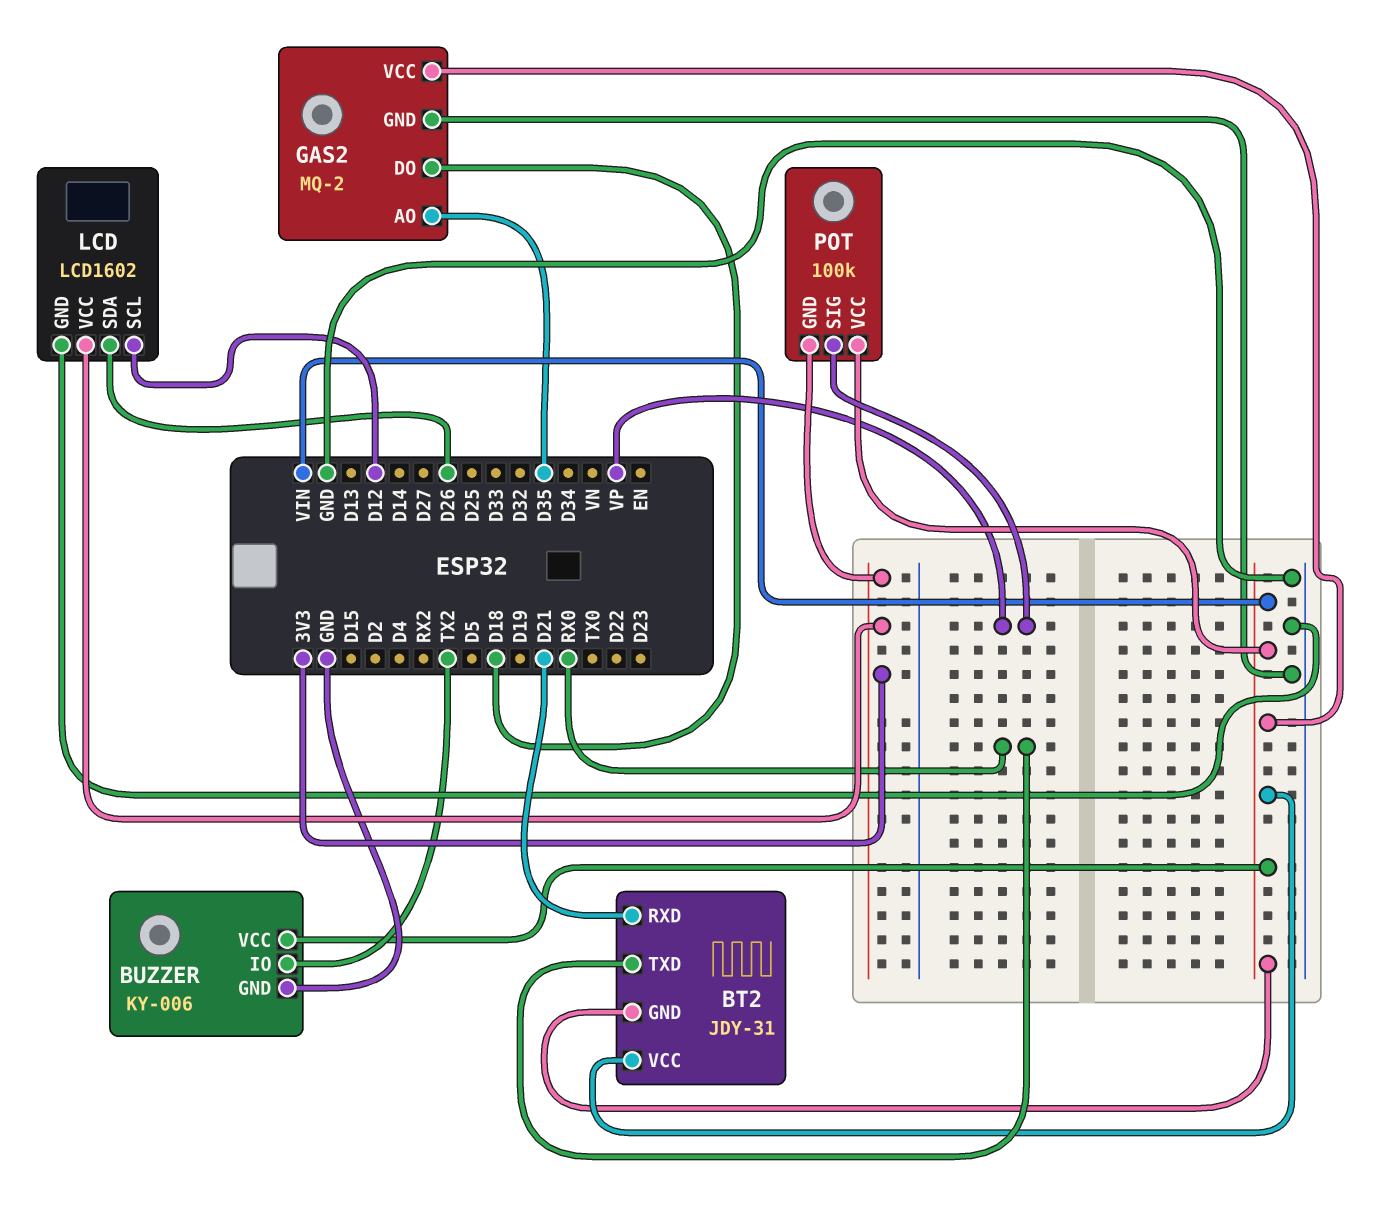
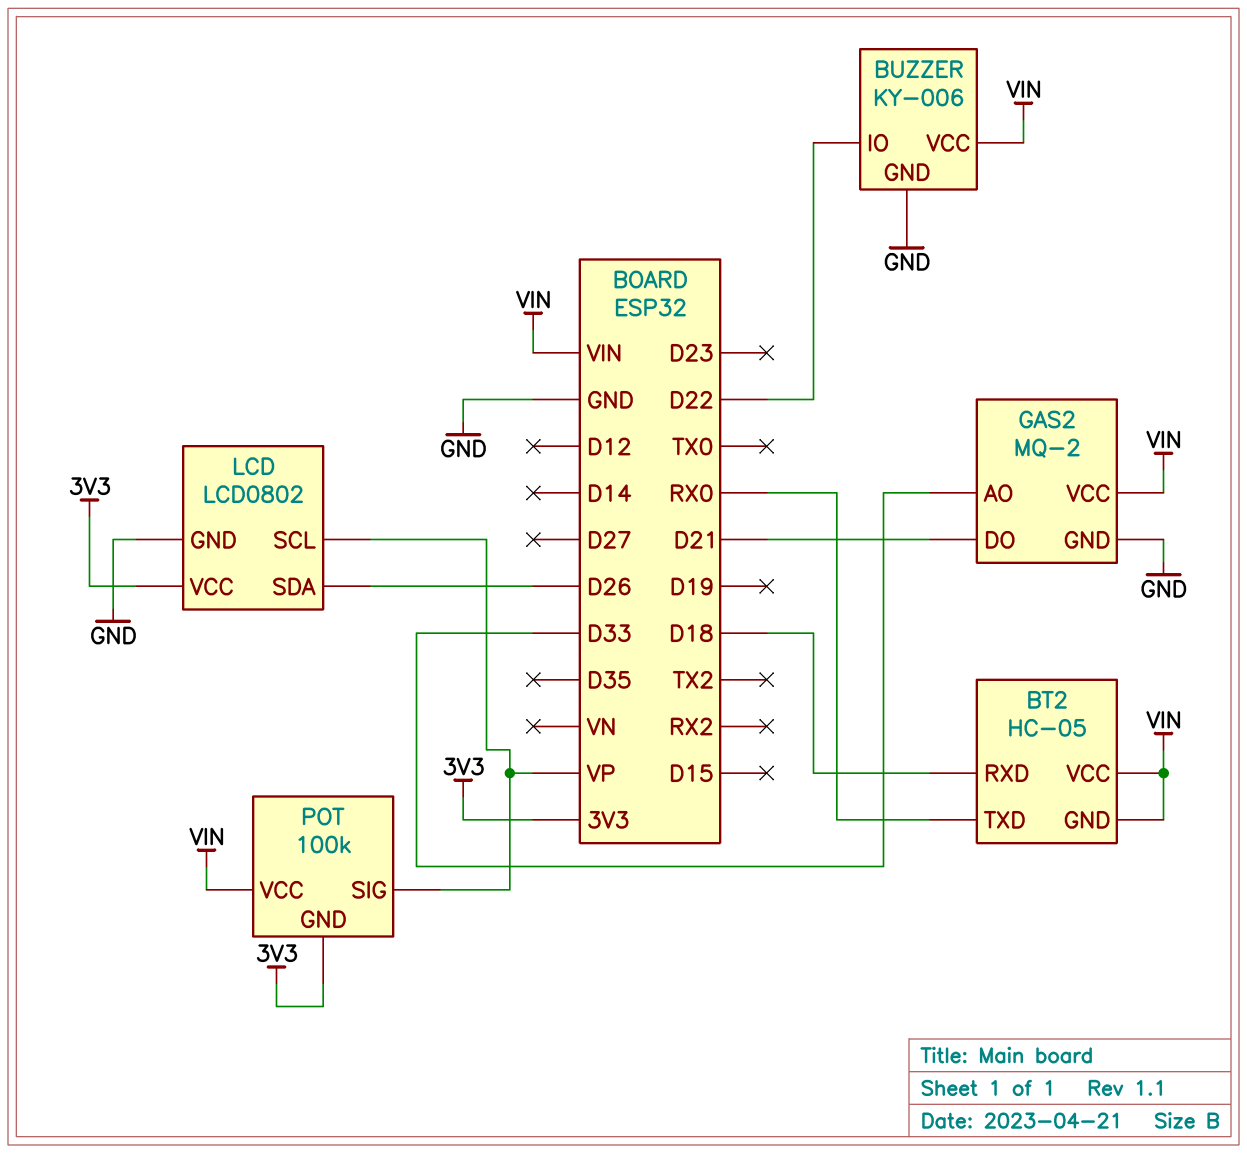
BT2: JDY-31 -> HC-05
BT2 pin RXD: D21 -> D18
BUZZER pin IO: TX2 -> D22
GAS2 pin AO: D35 -> D33
GAS2 pin DO: D18 -> D21
LCD: LCD1602 -> LCD0802
LCD pin SCL: D12 -> VP

